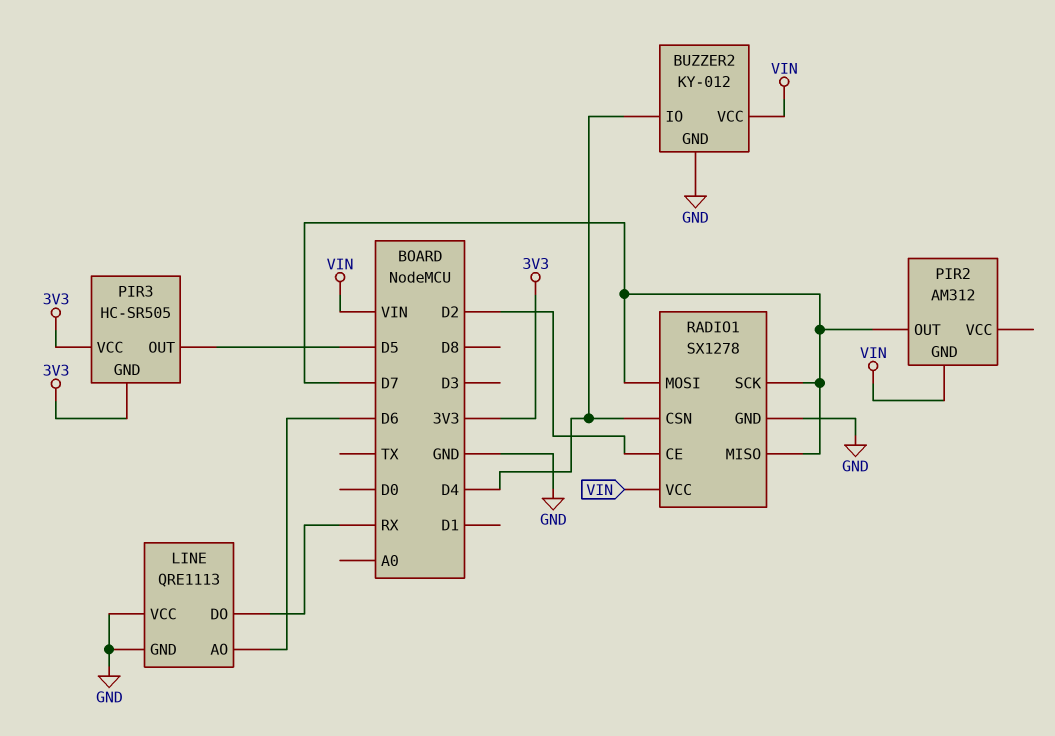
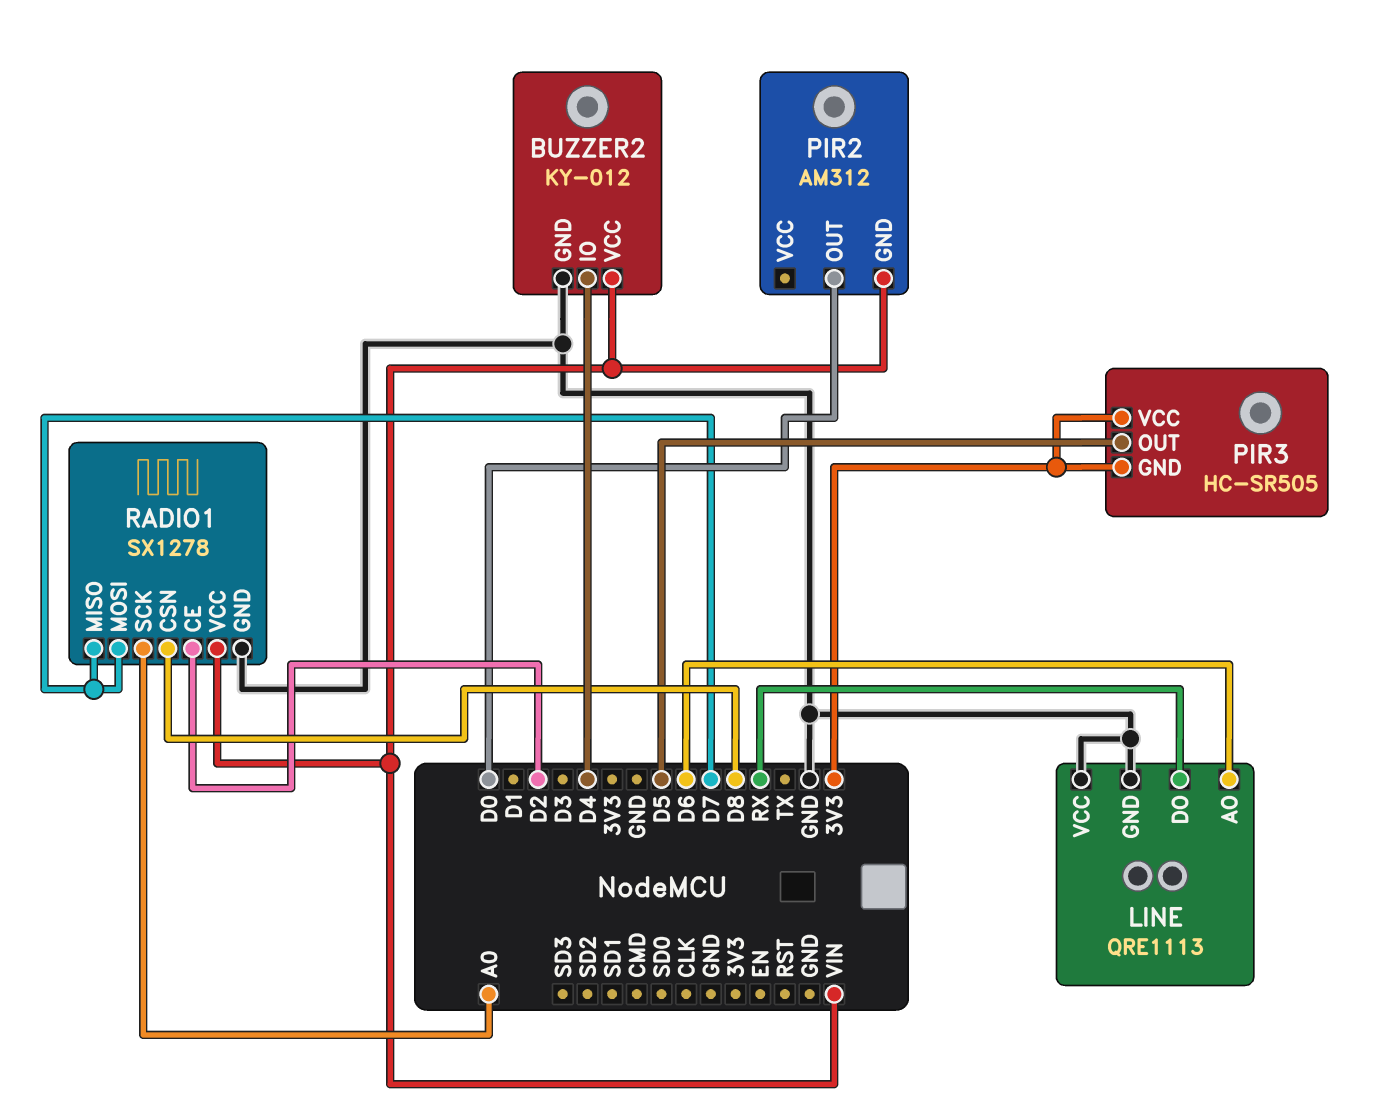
PIR2 pin OUT: D7 -> D0
RADIO1 pin CSN: D4 -> D8
RADIO1 pin SCK: D7 -> A0

